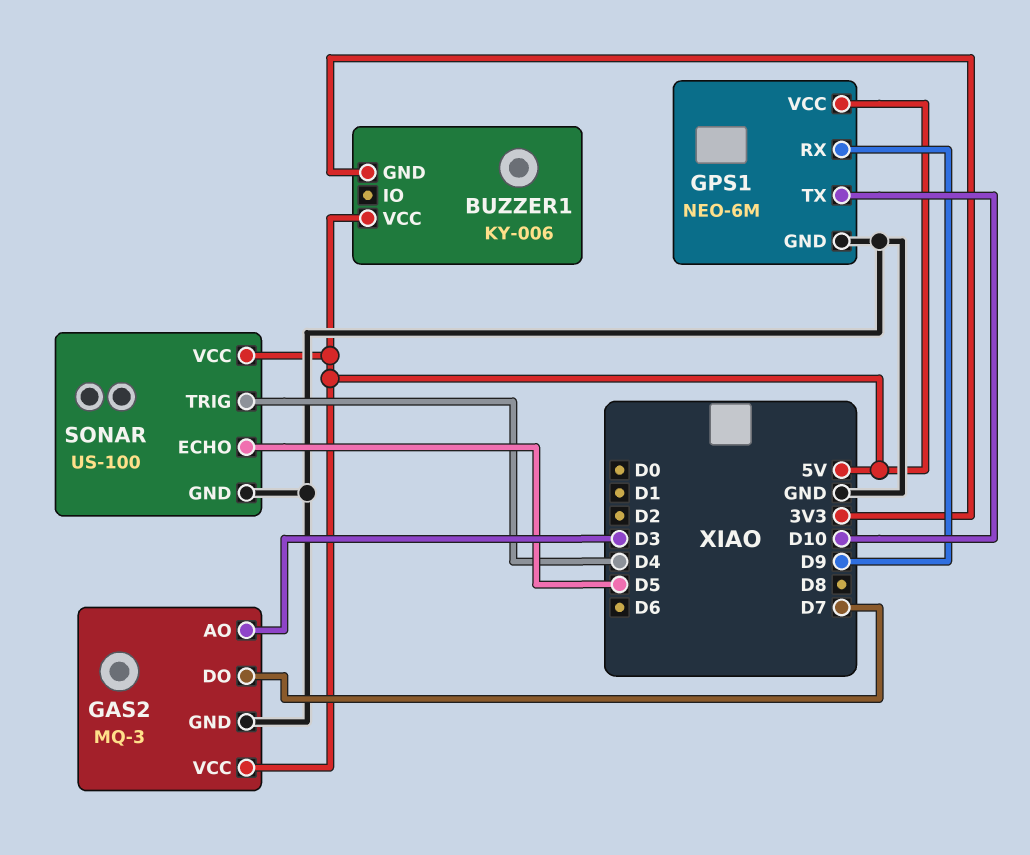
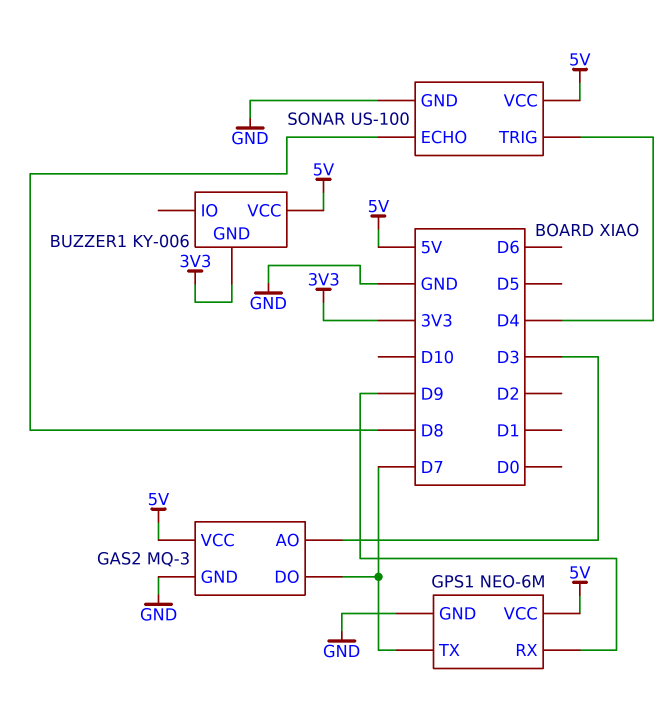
GPS1 pin TX: D10 -> D7
SONAR pin ECHO: D5 -> D8

